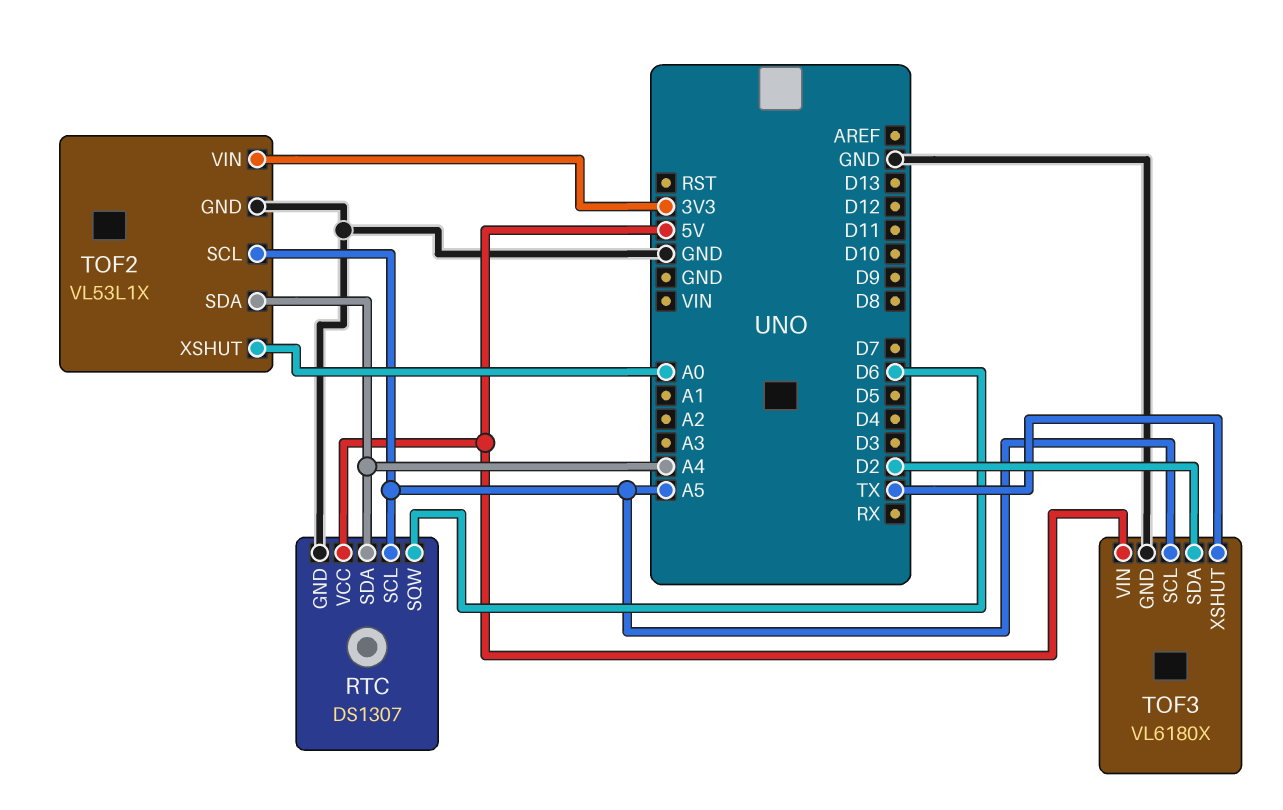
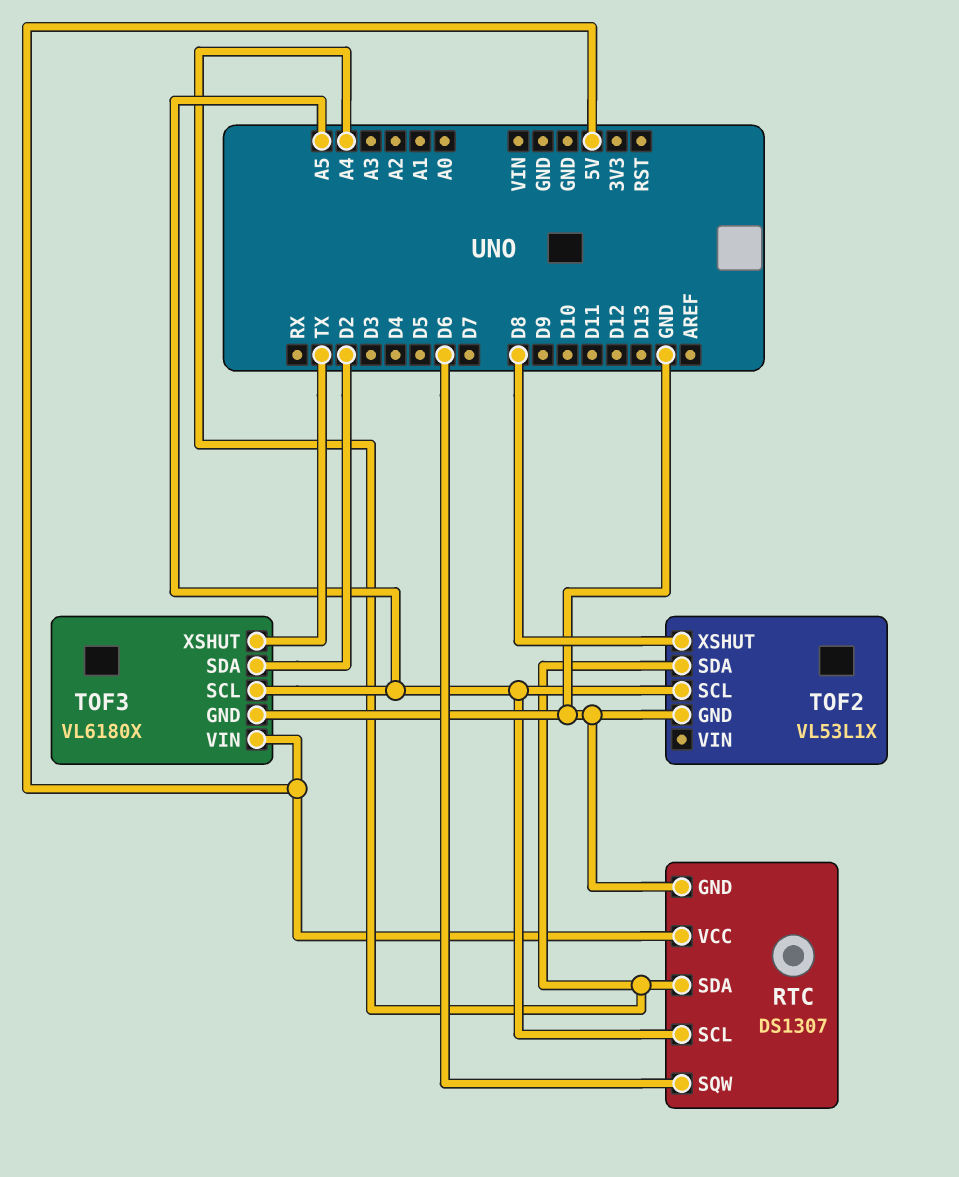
TOF2 pin VIN: 3V3 -> none
TOF2 pin XSHUT: A0 -> D8

